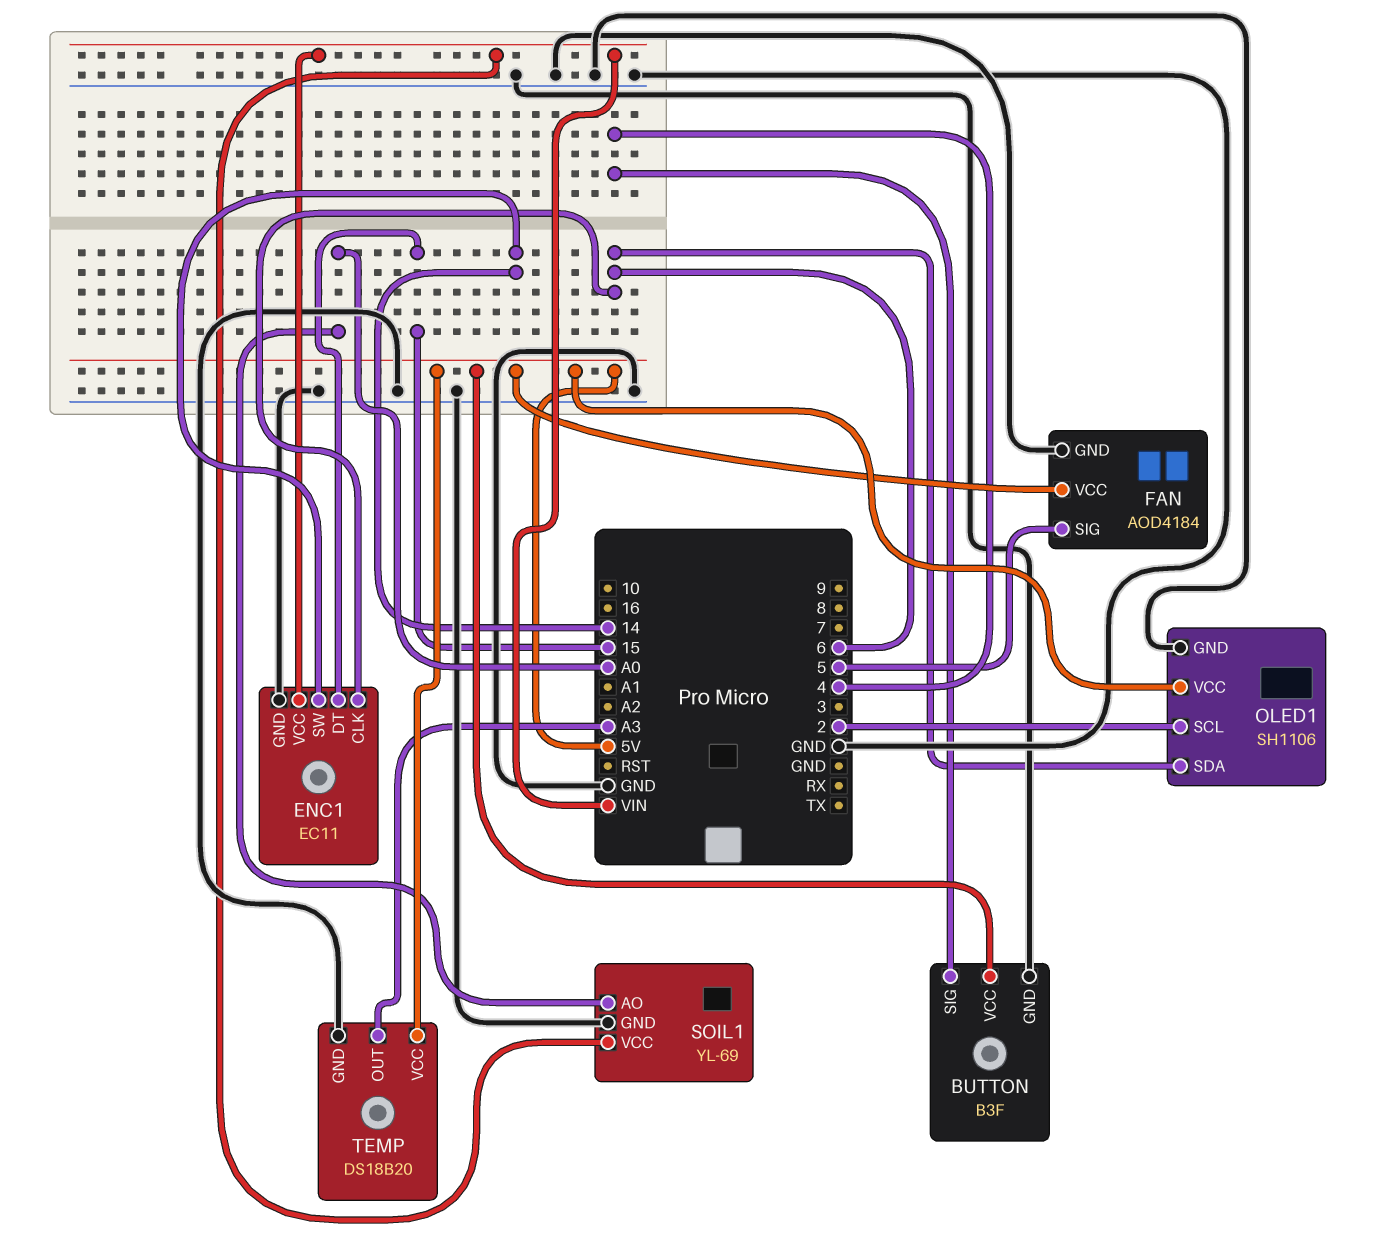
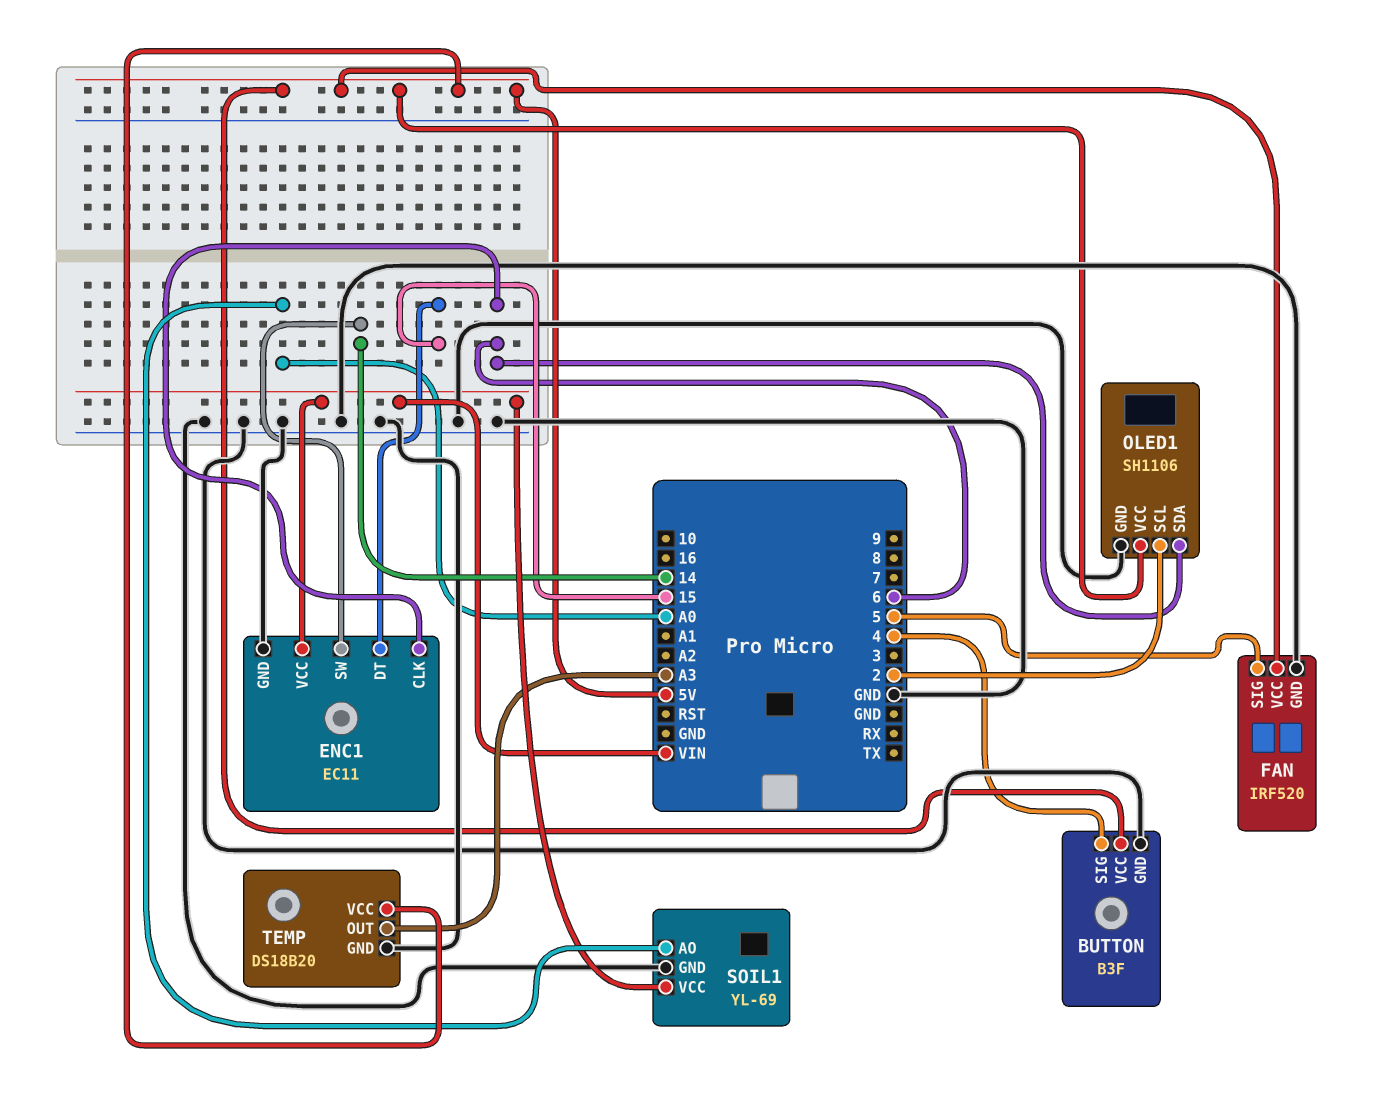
FAN: AOD4184 -> IRF520

